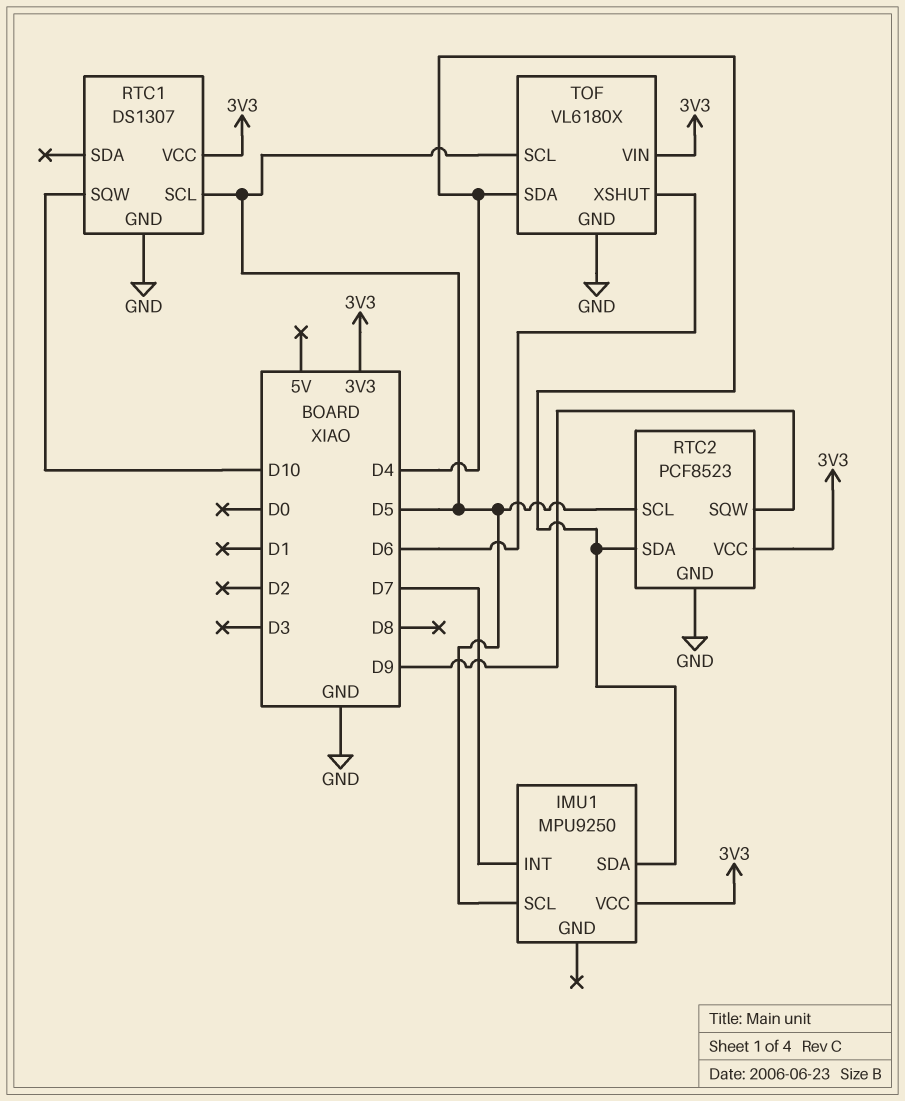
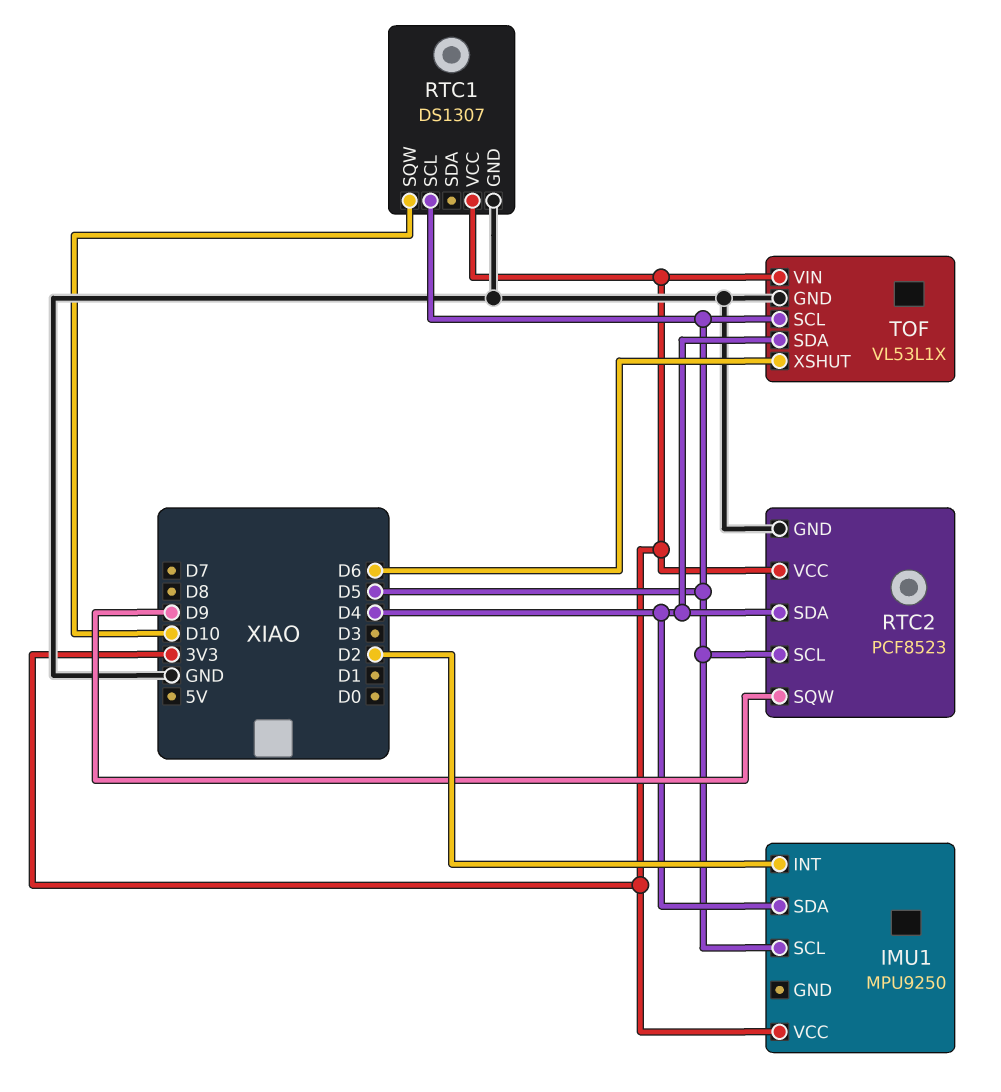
IMU1 pin INT: D7 -> D2
TOF: VL6180X -> VL53L1X

